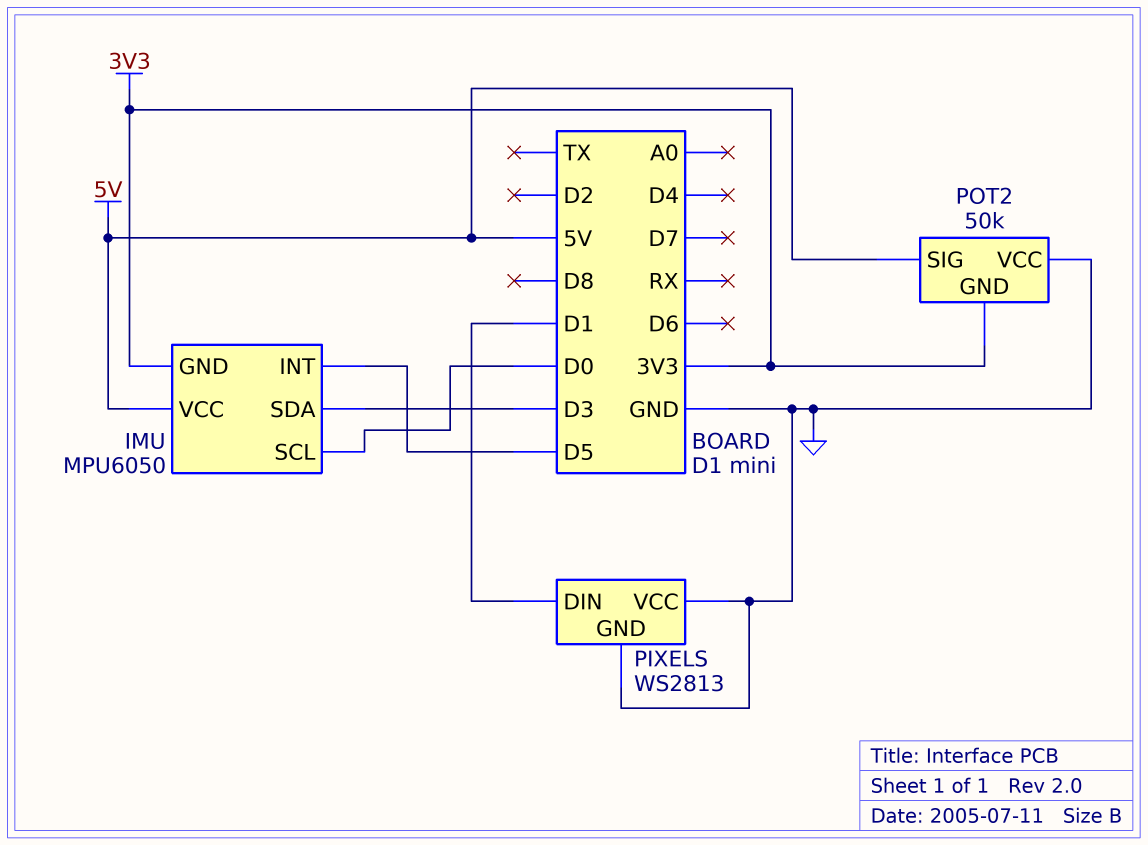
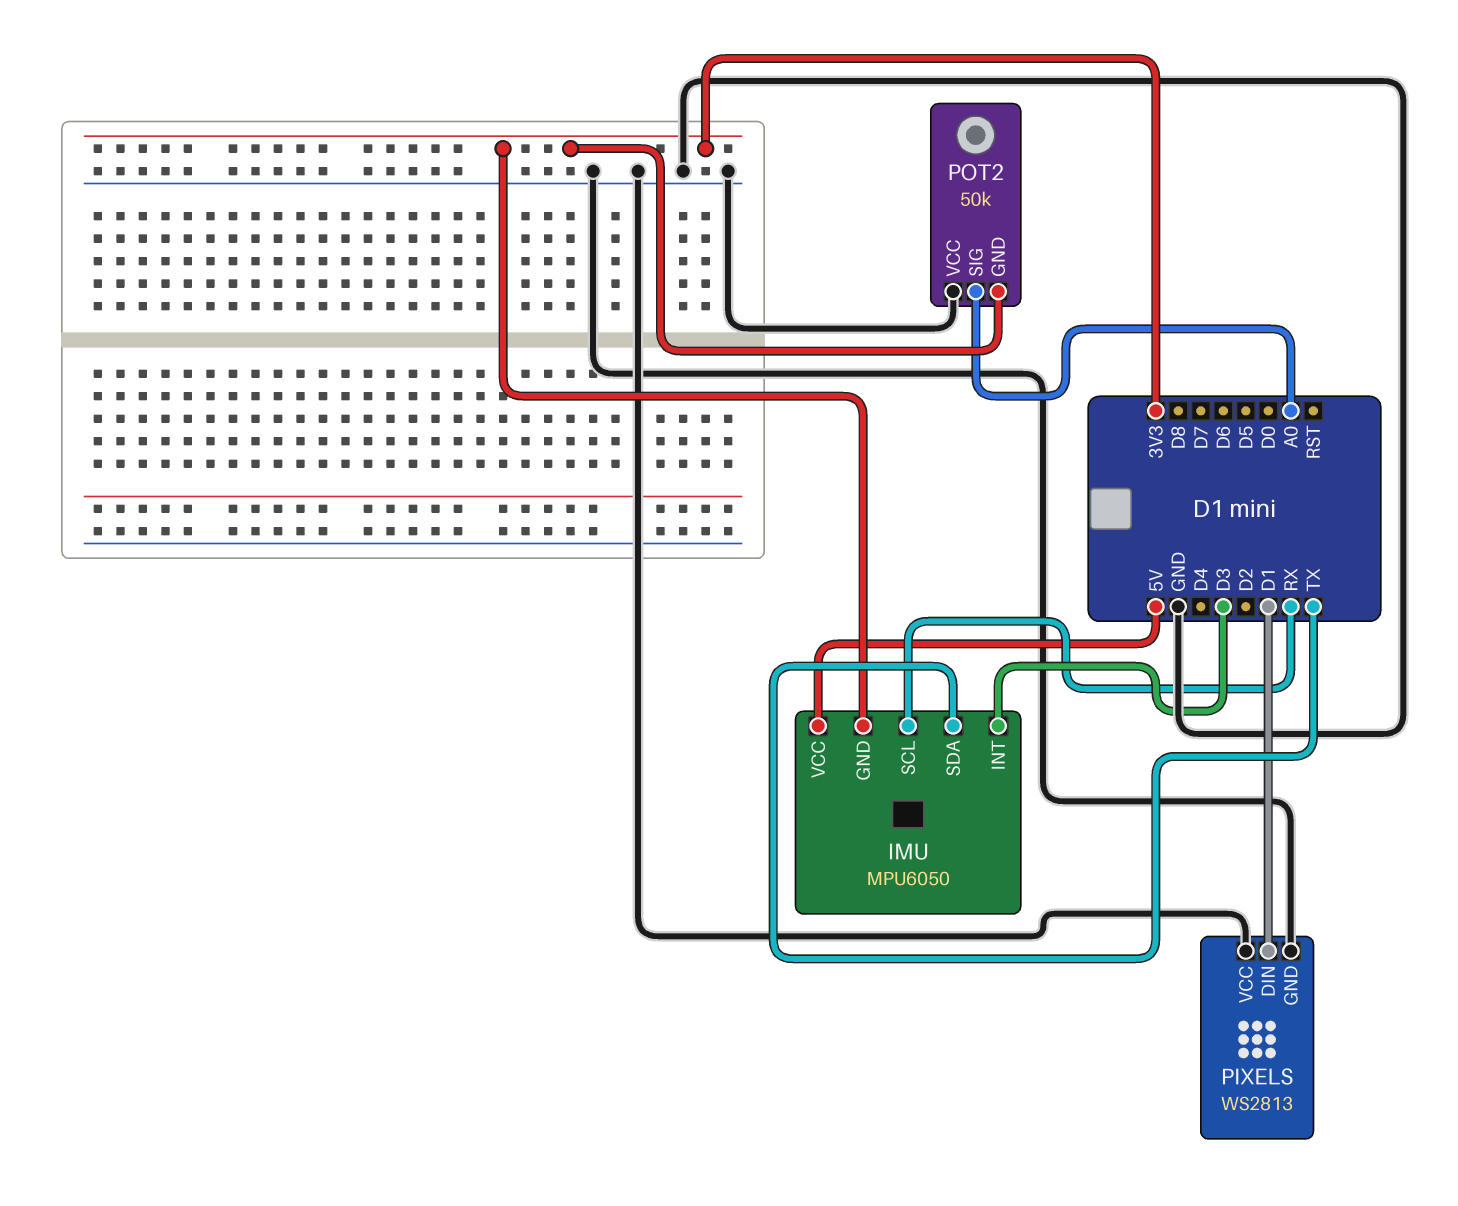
IMU pin INT: D5 -> D3
IMU pin SCL: D0 -> RX
IMU pin SDA: D3 -> TX
POT2 pin SIG: 5V -> A0

